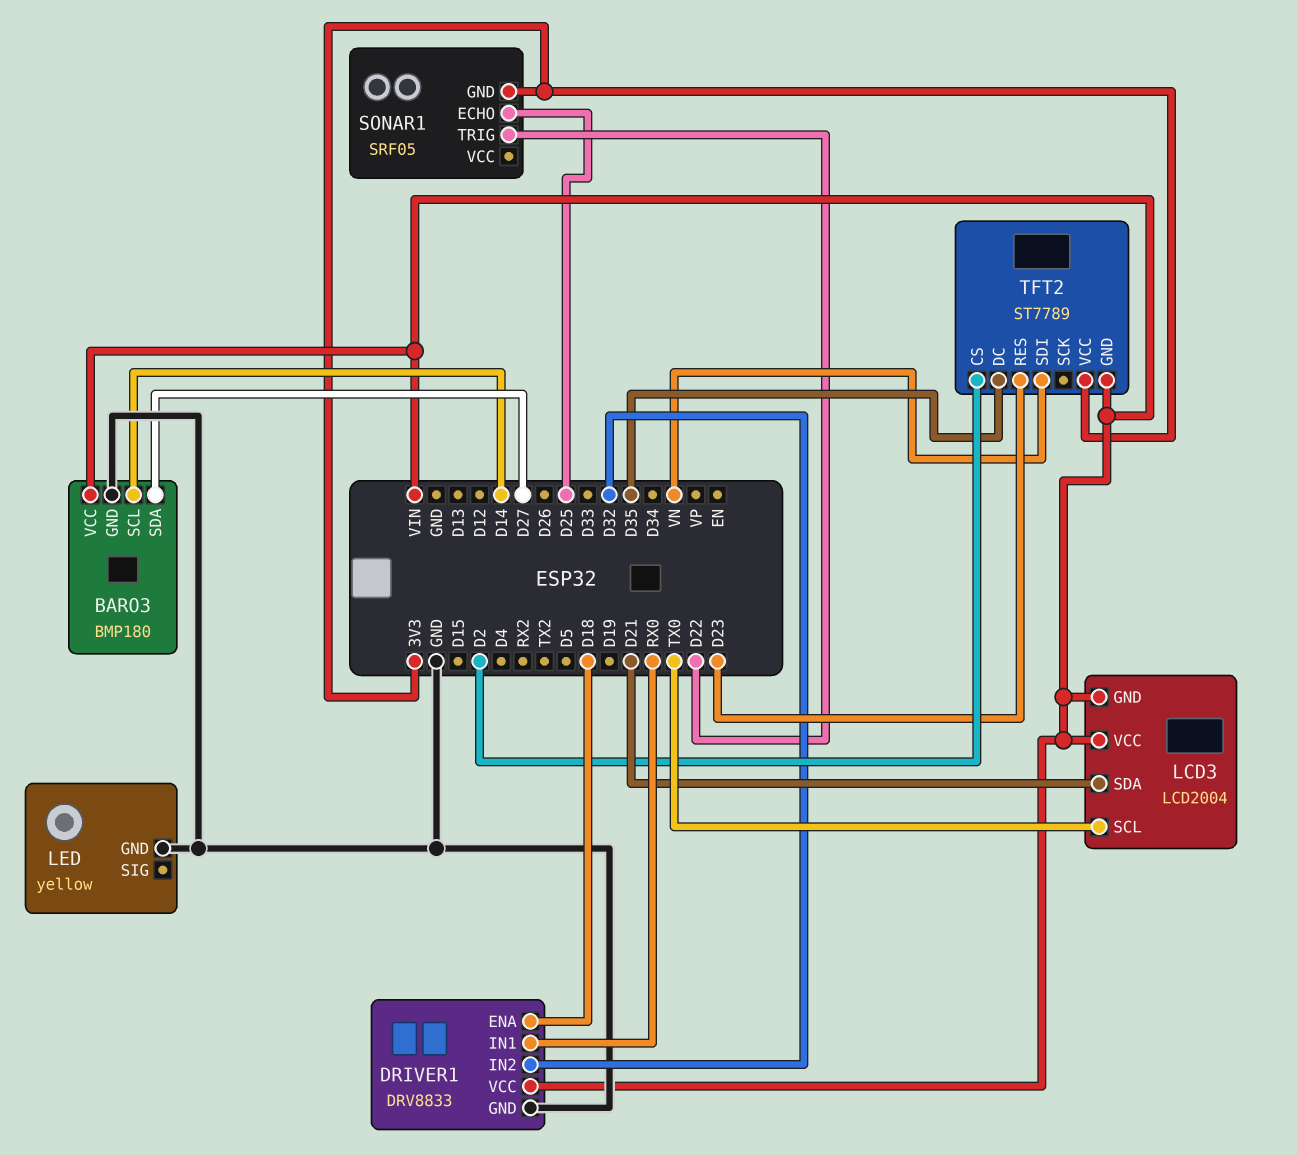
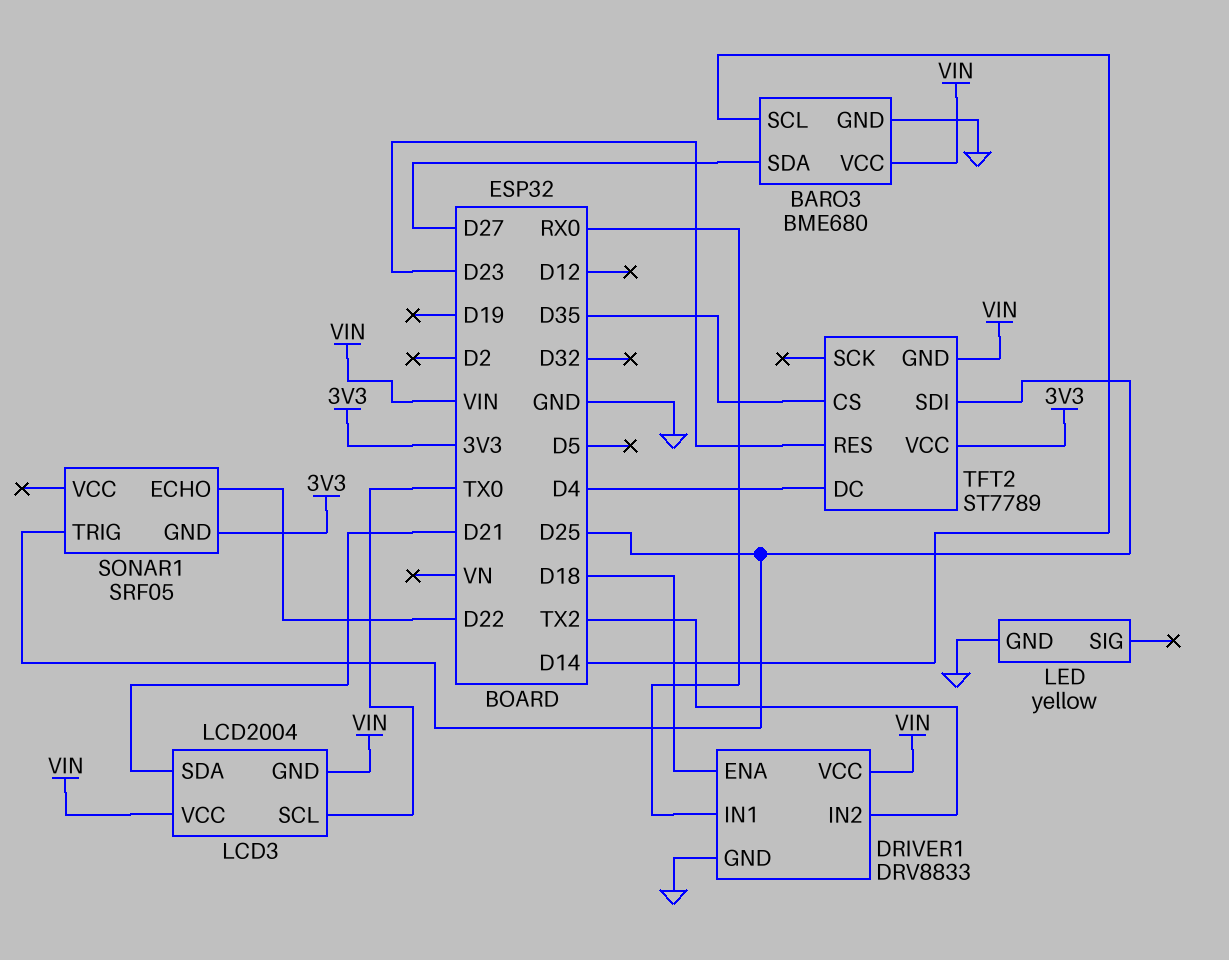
BARO3: BMP180 -> BME680
DRIVER1 pin IN2: D32 -> TX2
SONAR1 pin ECHO: D25 -> D22
SONAR1 pin TRIG: D22 -> D25
TFT2 pin CS: D2 -> D35
TFT2 pin DC: D35 -> D4
TFT2 pin SDI: VN -> D25

